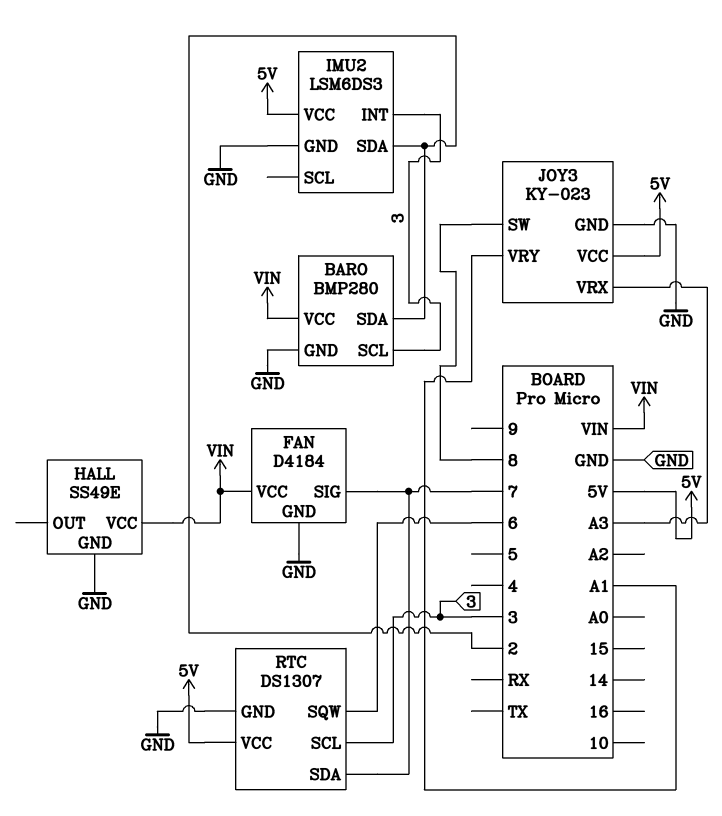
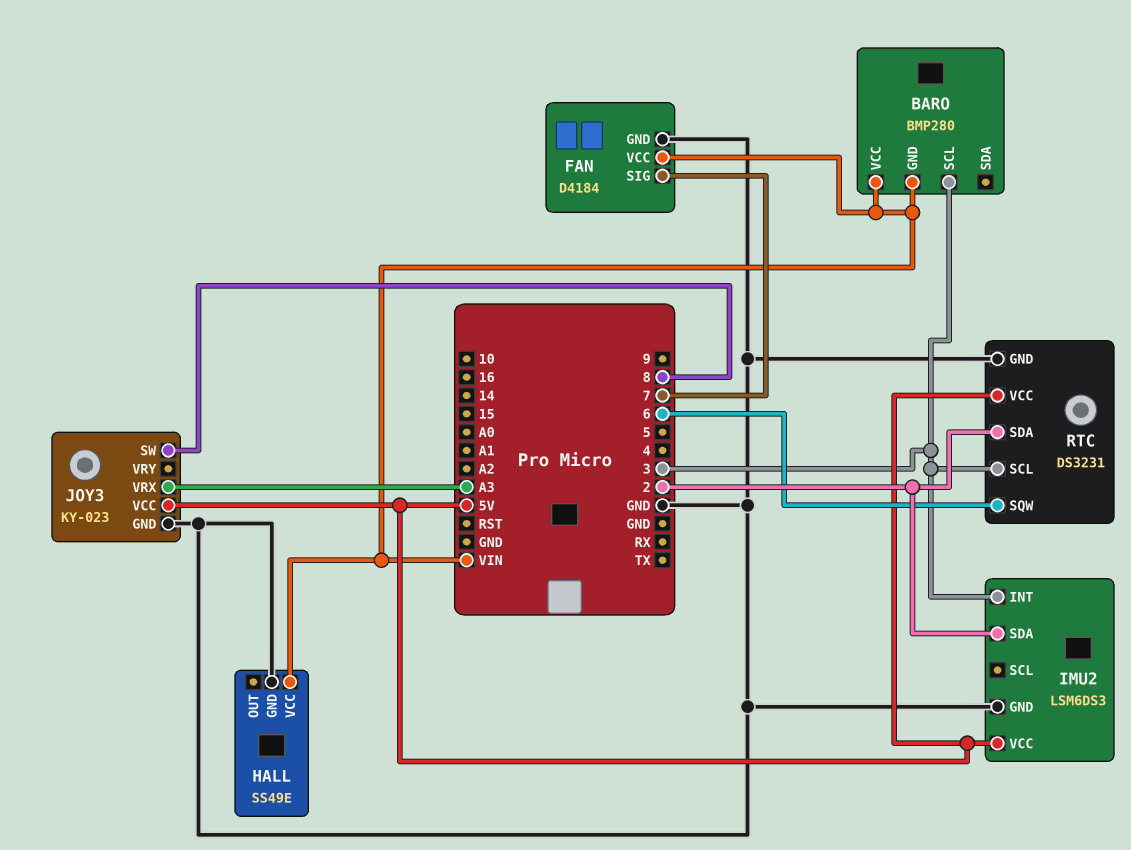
BARO pin GND: GND -> VIN
BARO pin SDA: 2 -> none
JOY3 pin VRY: A1 -> none
RTC: DS1307 -> DS3231
RTC pin SDA: 7 -> 2

